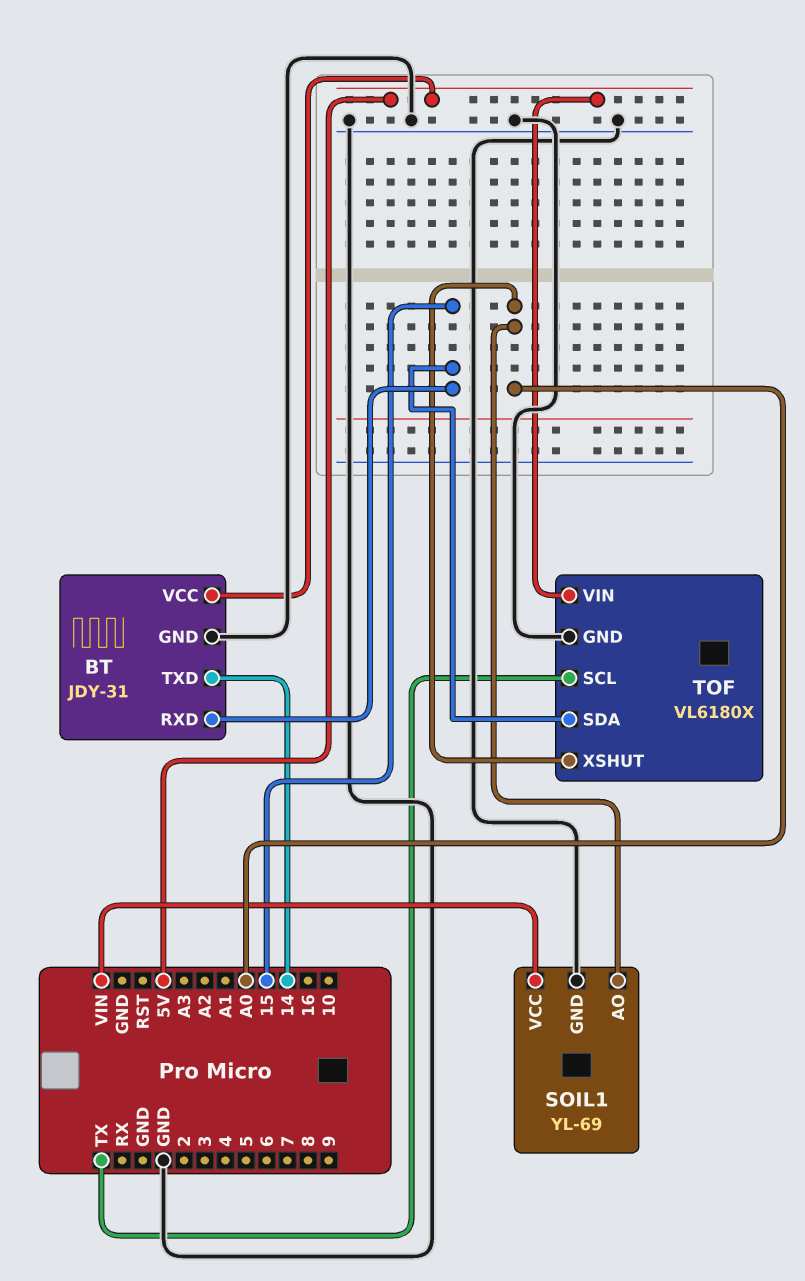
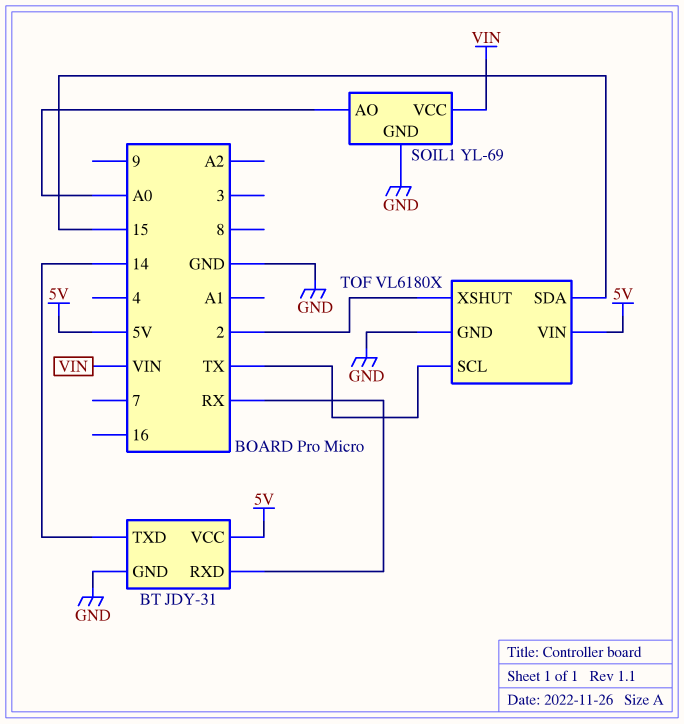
BT pin RXD: 15 -> RX
TOF pin XSHUT: A0 -> 2

